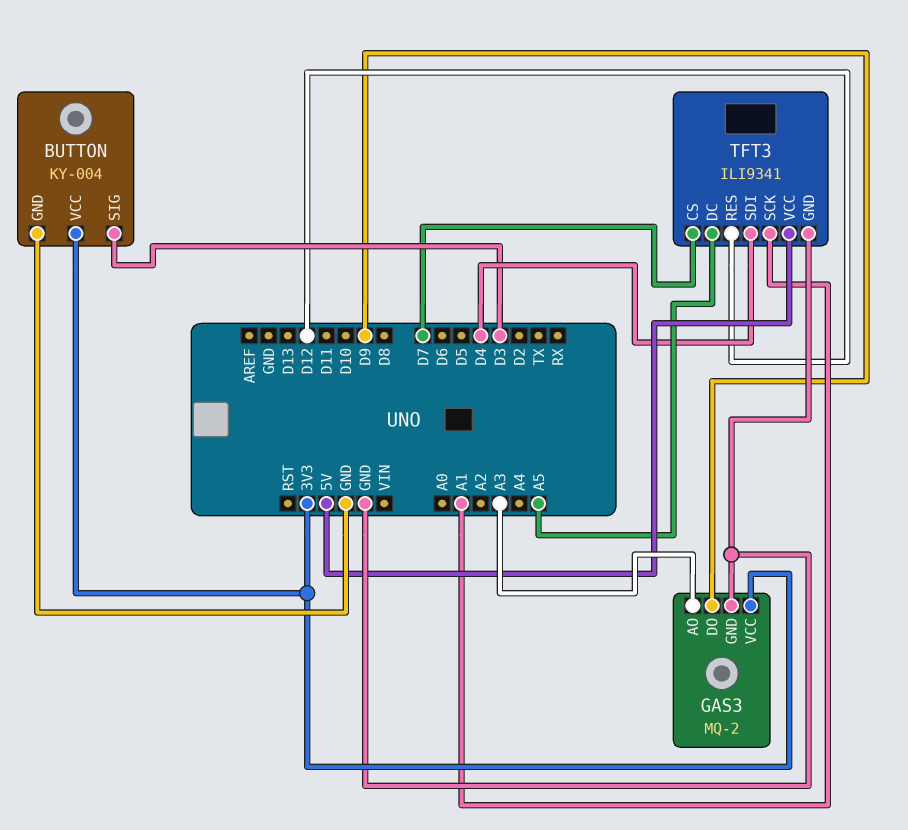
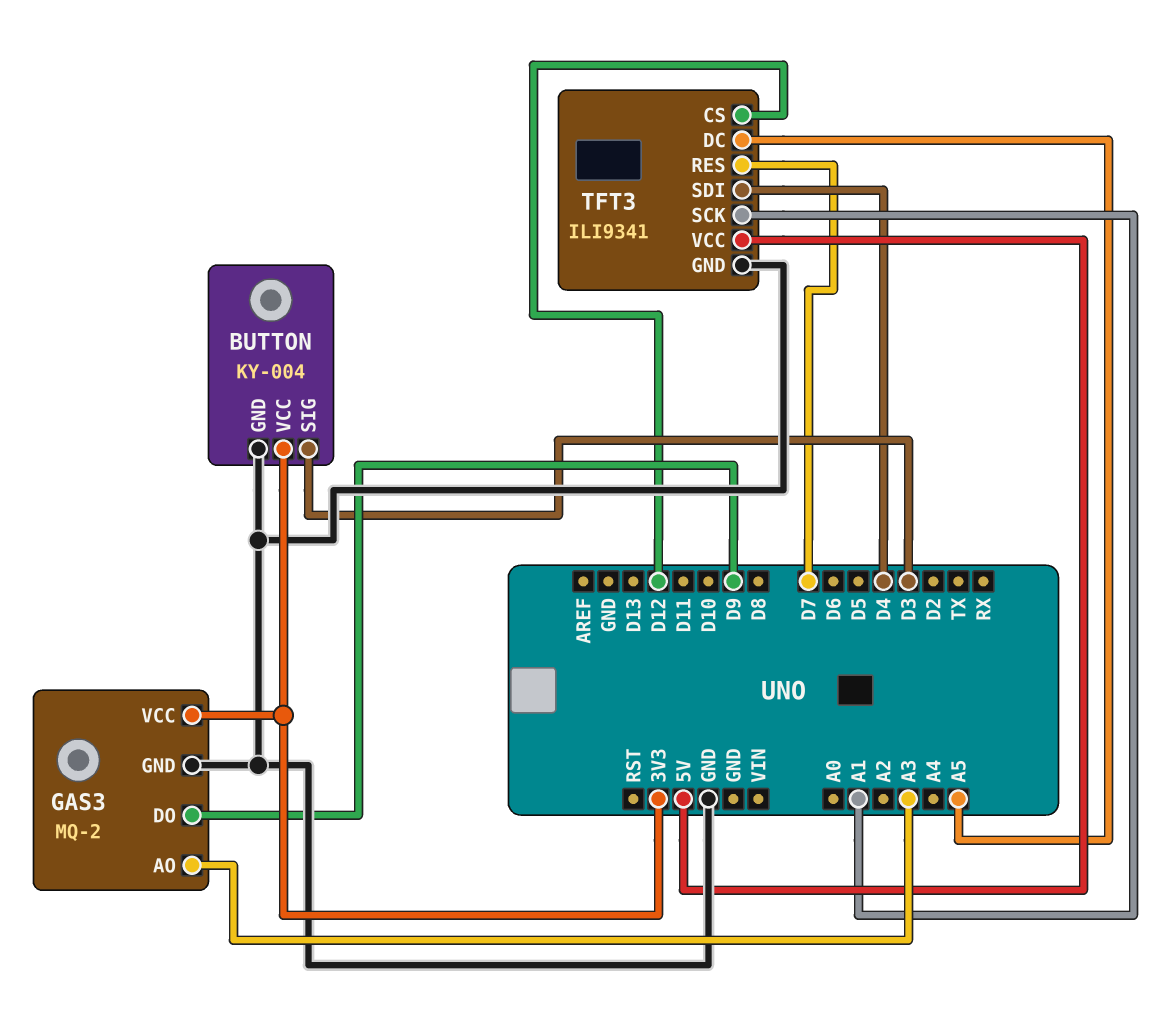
TFT3 pin CS: D7 -> D12
TFT3 pin RES: D12 -> D7

